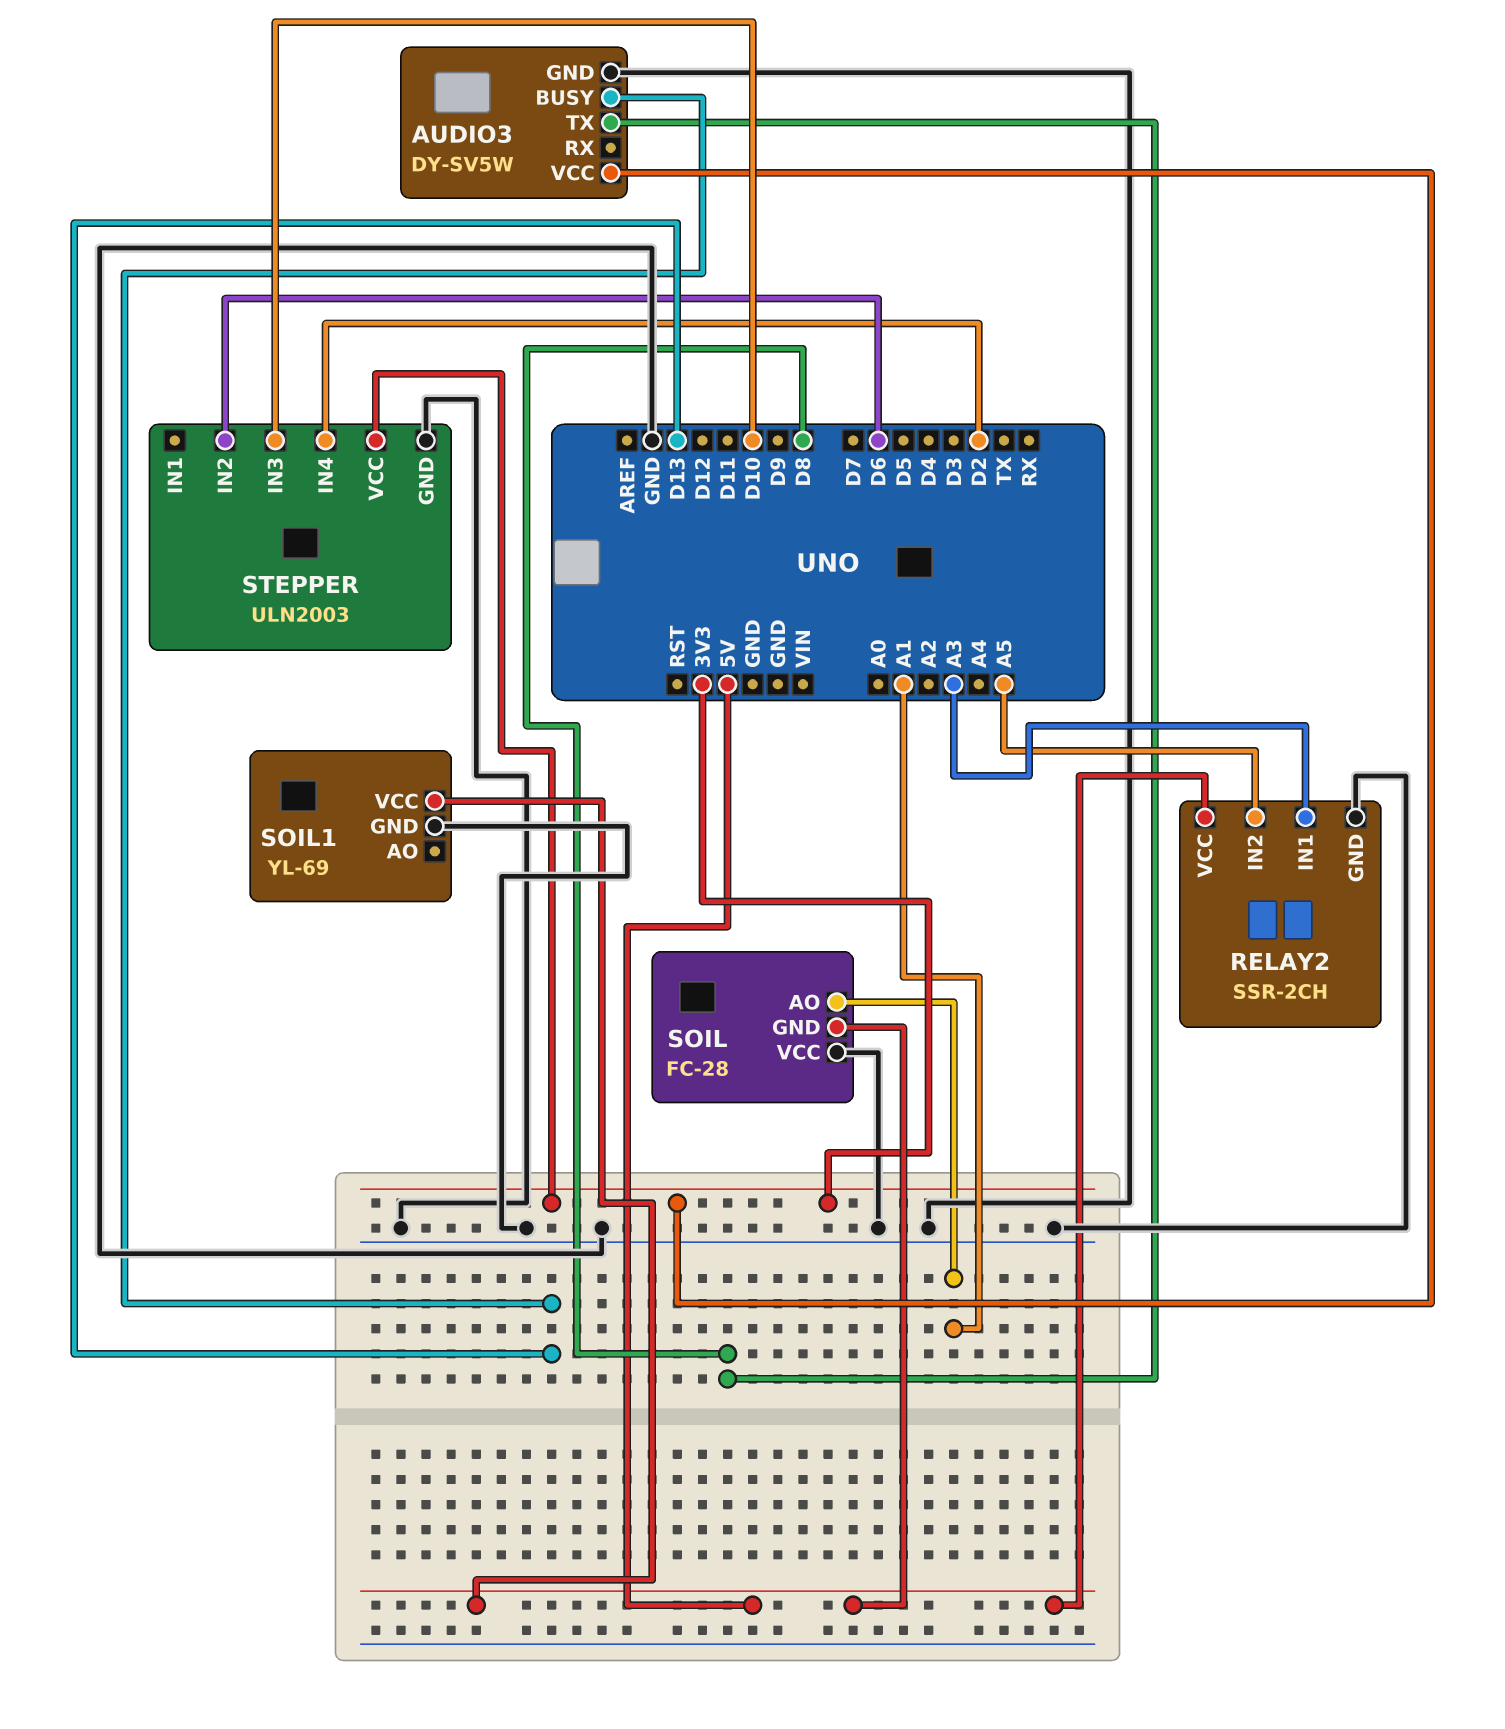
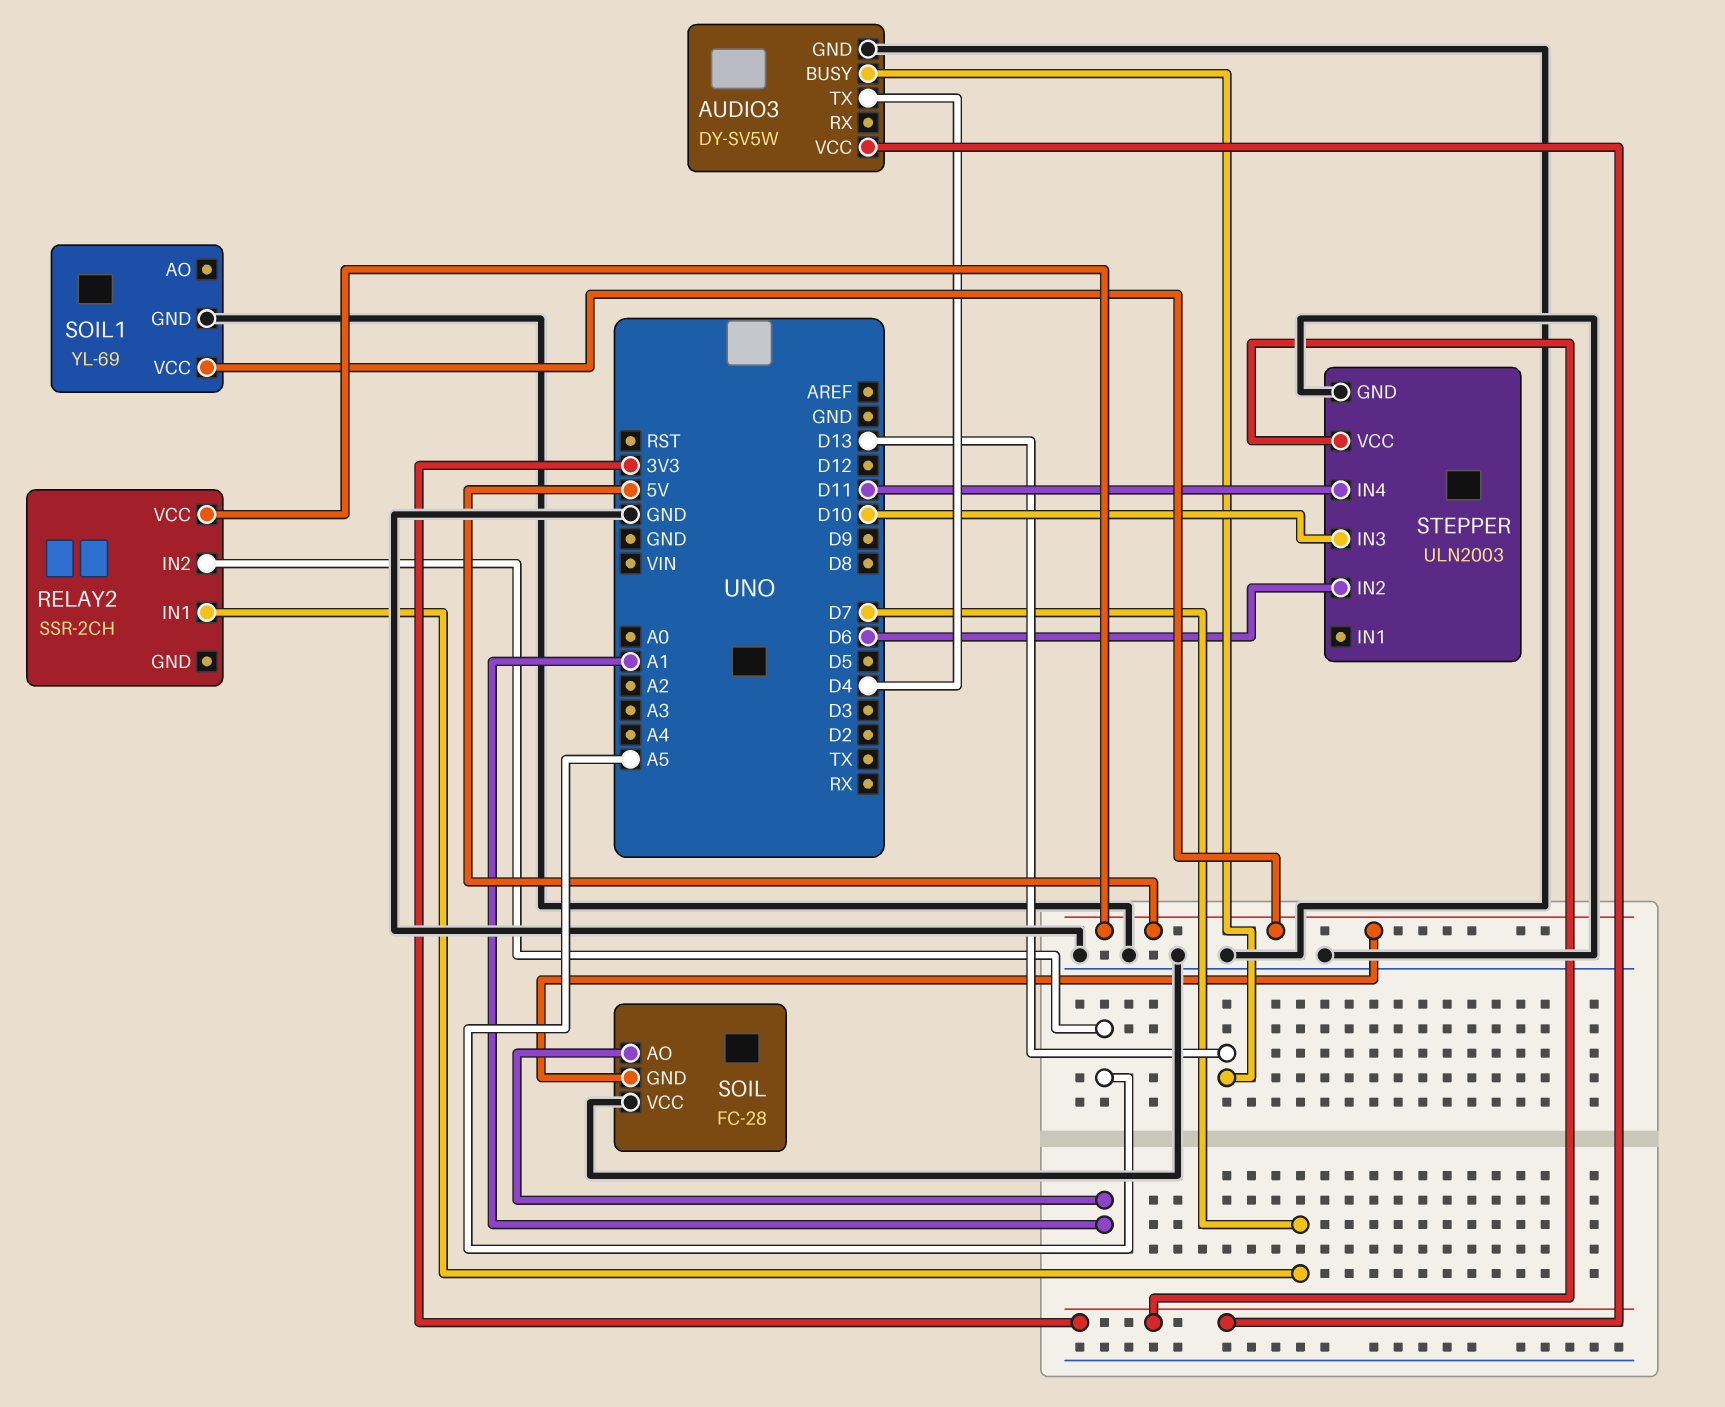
AUDIO3 pin TX: D8 -> D4
RELAY2 pin GND: GND -> none
RELAY2 pin IN1: A3 -> D7
STEPPER pin IN4: D2 -> D11

